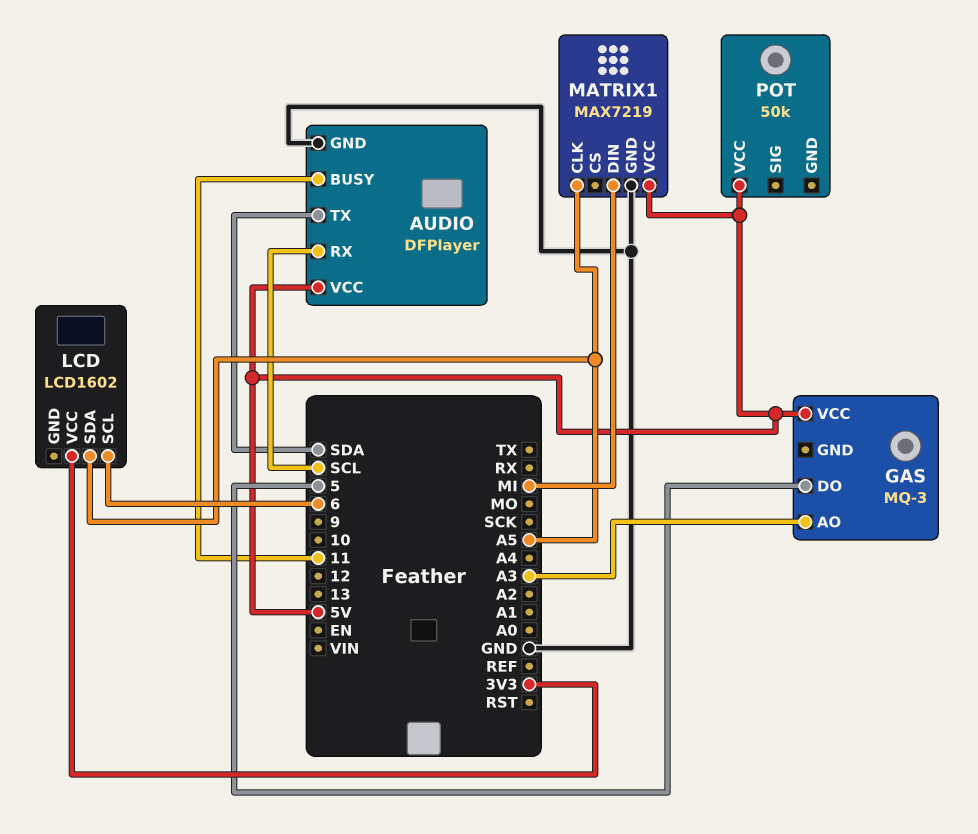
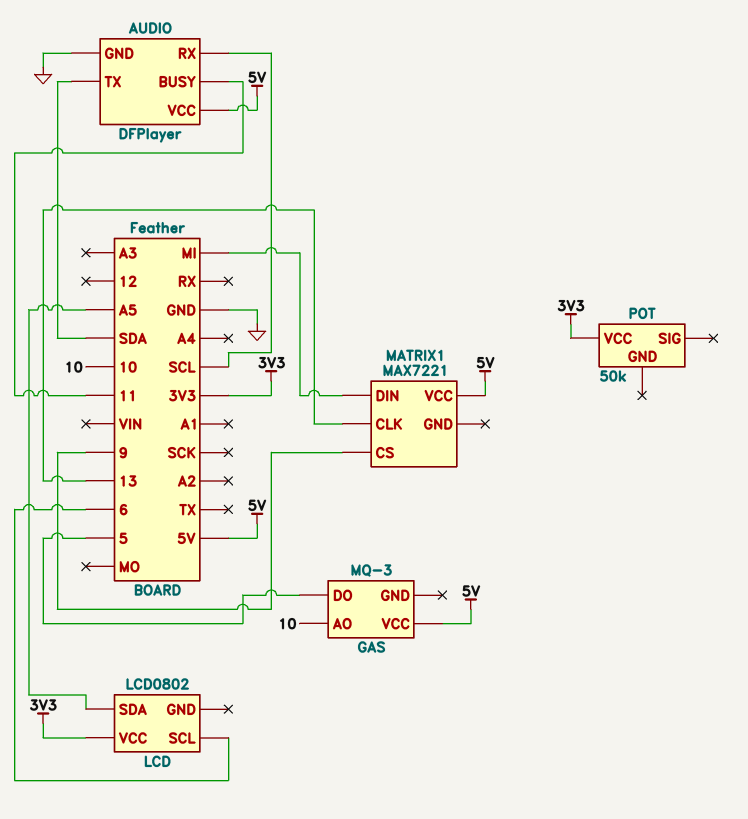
GAS pin AO: A3 -> 10
LCD: LCD1602 -> LCD0802
MATRIX1: MAX7219 -> MAX7221
MATRIX1 pin CLK: A5 -> 13
MATRIX1 pin CS: none -> 9
MATRIX1 pin GND: GND -> none
POT pin VCC: 5V -> 3V3

